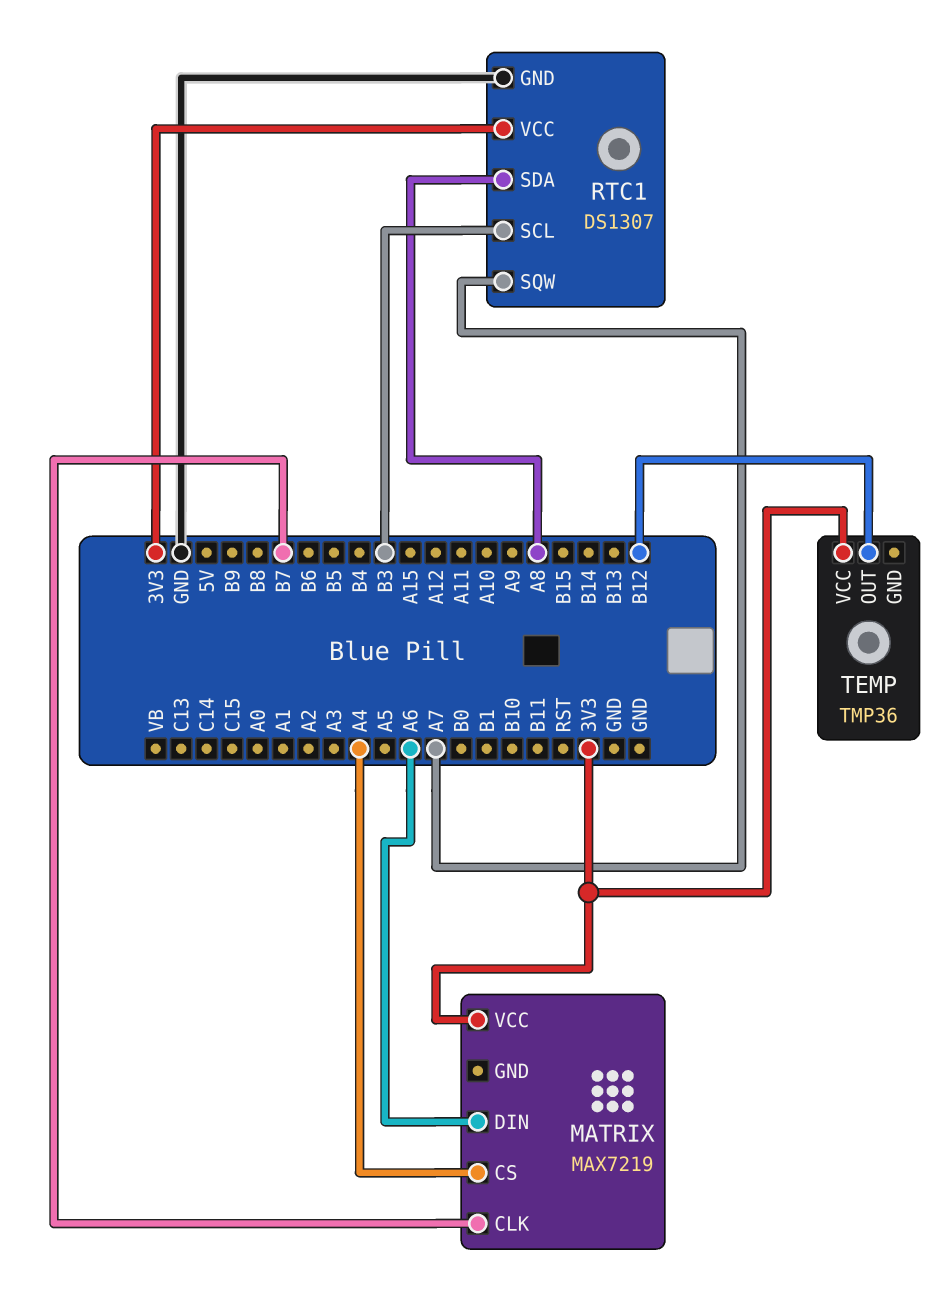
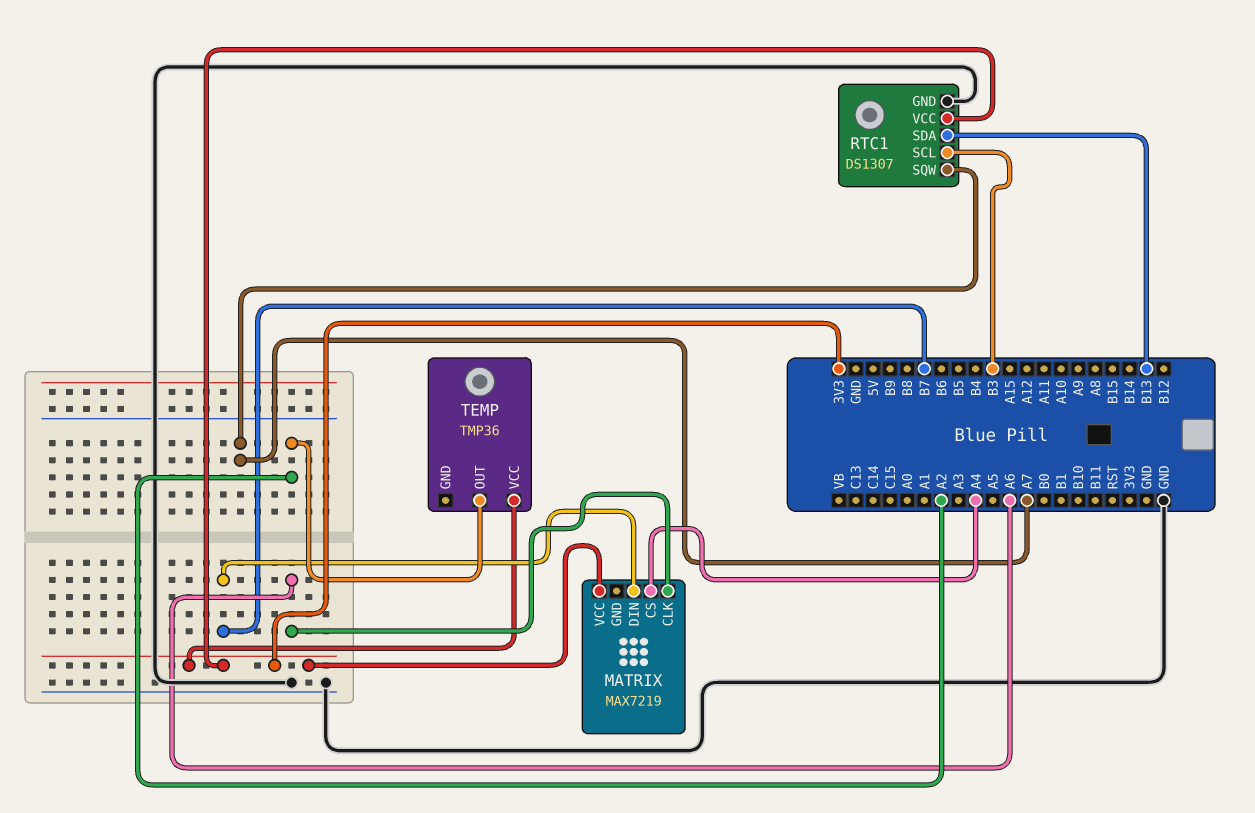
MATRIX pin CLK: B7 -> A6
MATRIX pin DIN: A6 -> B7
RTC1 pin SDA: A8 -> B13
TEMP pin OUT: B12 -> A2

